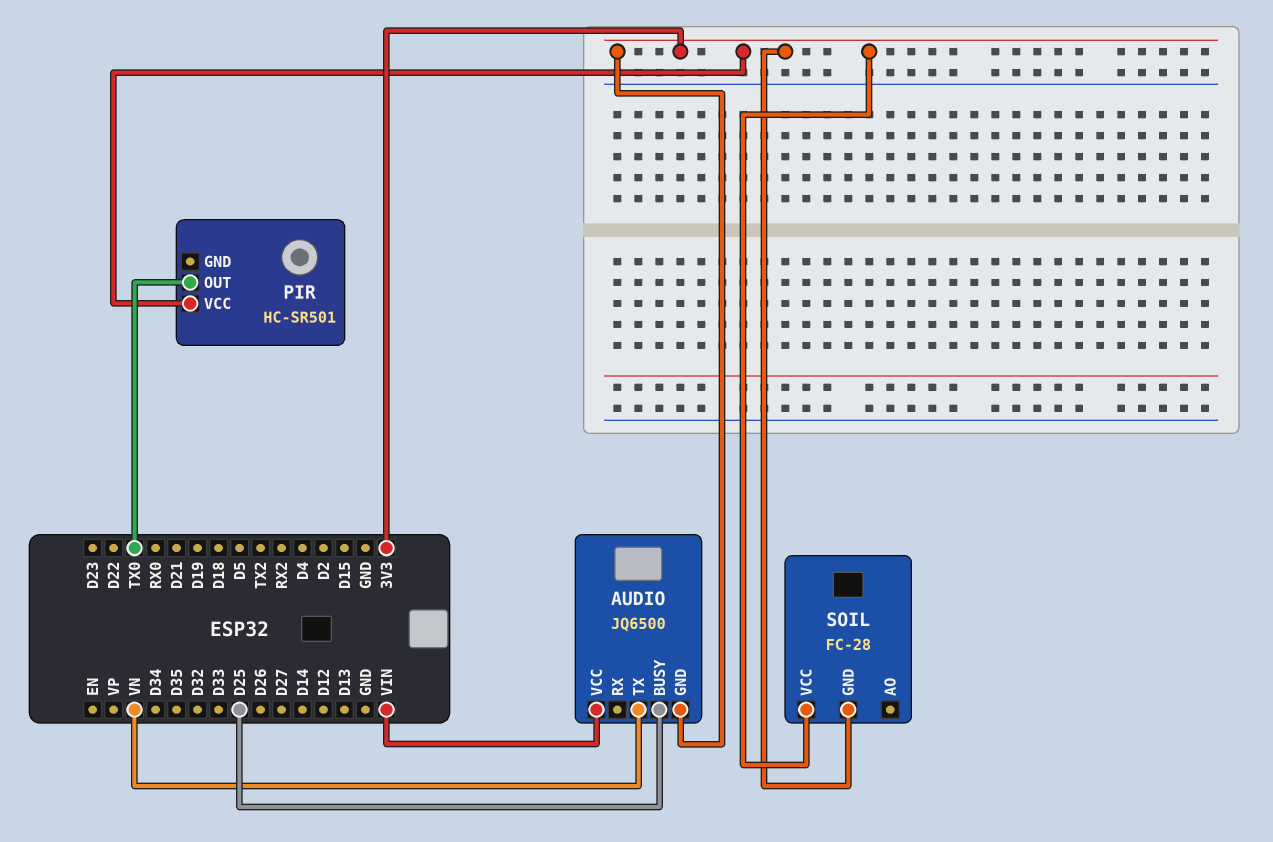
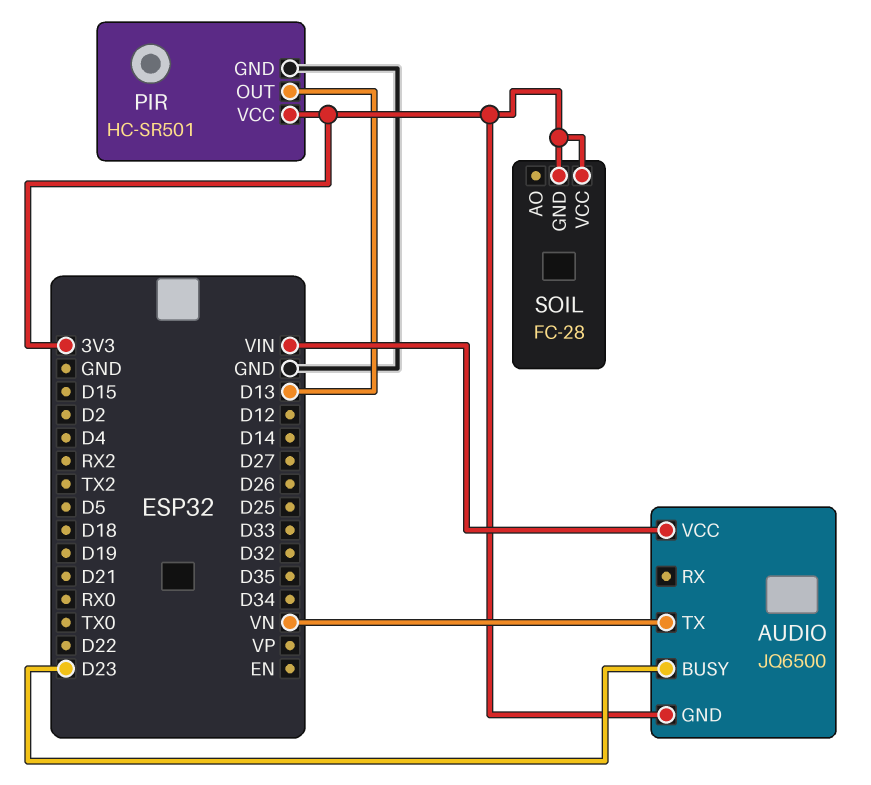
AUDIO pin BUSY: D25 -> D23
PIR pin GND: none -> GND
PIR pin OUT: TX0 -> D13

